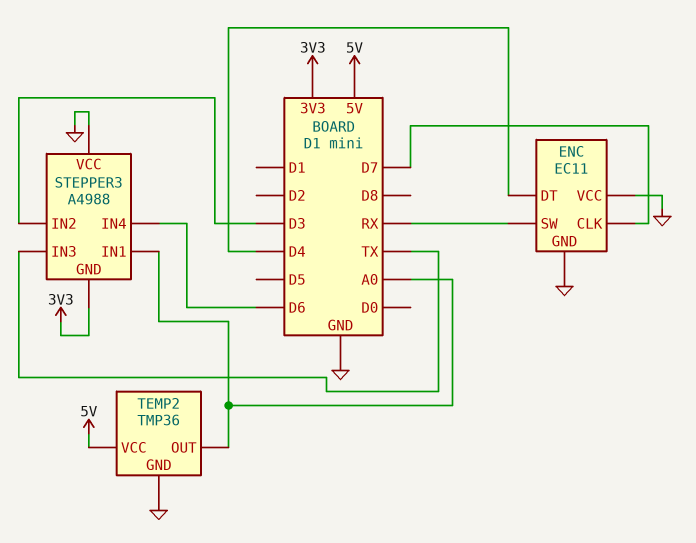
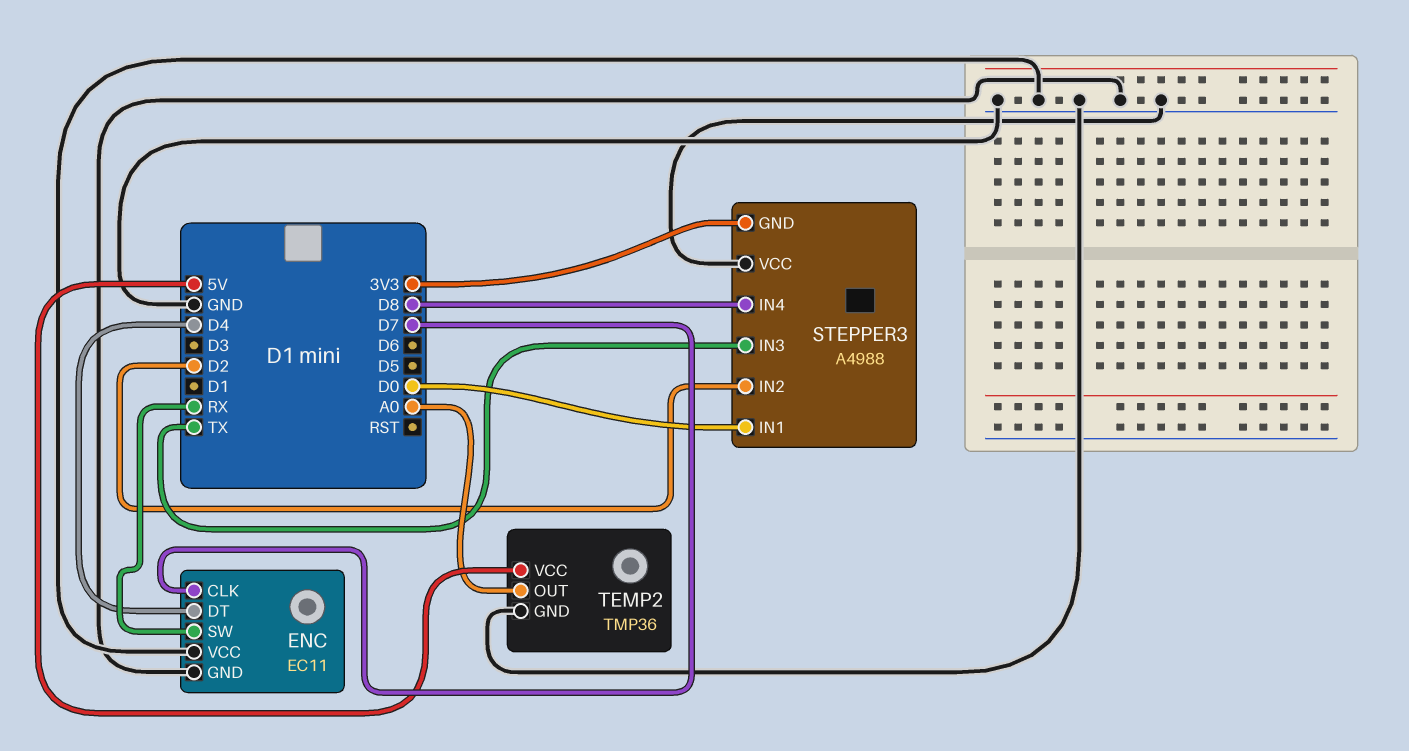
STEPPER3 pin IN1: A0 -> D0
STEPPER3 pin IN2: D3 -> D2
STEPPER3 pin IN4: D6 -> D8

